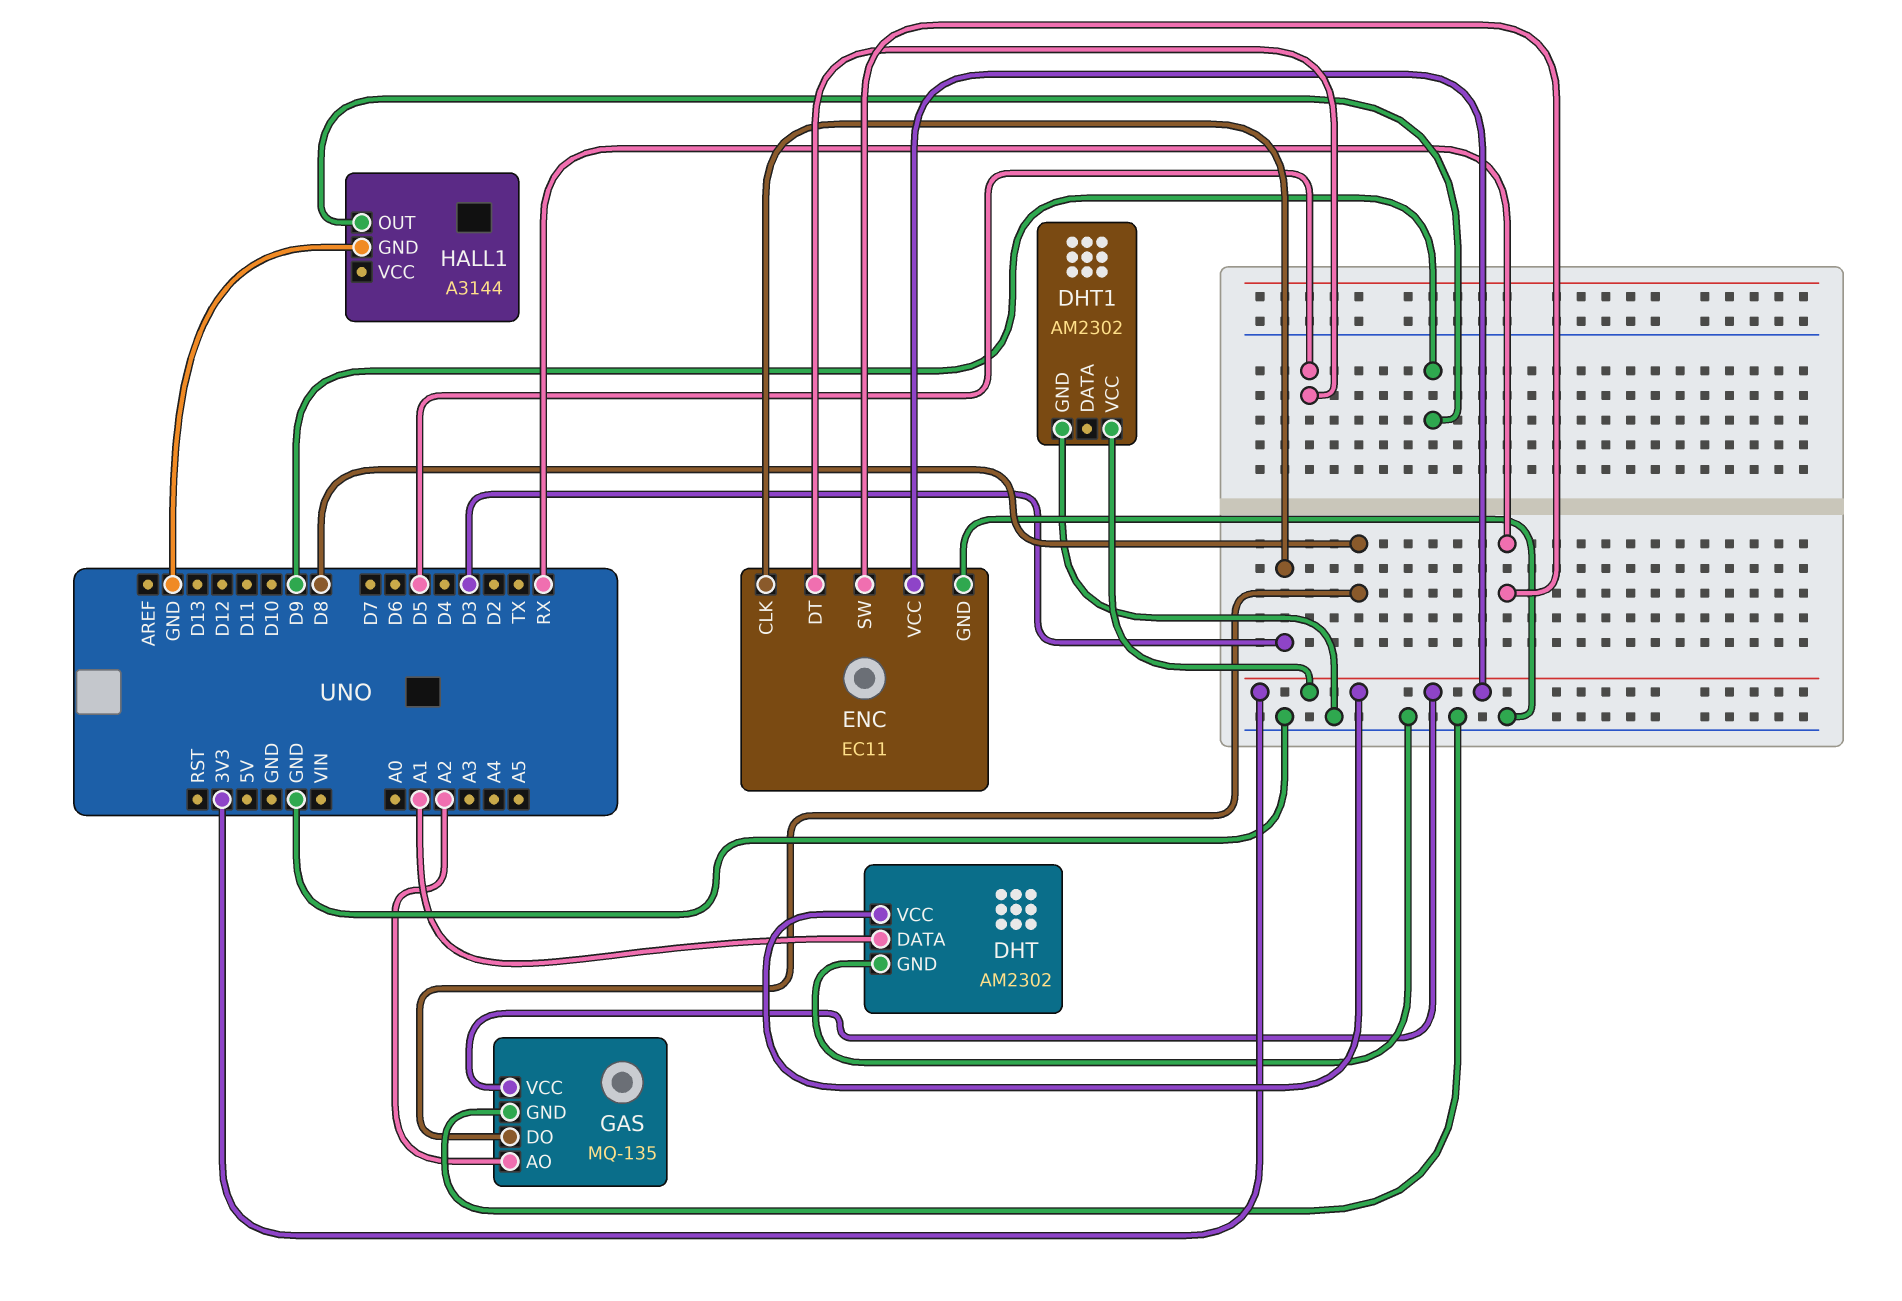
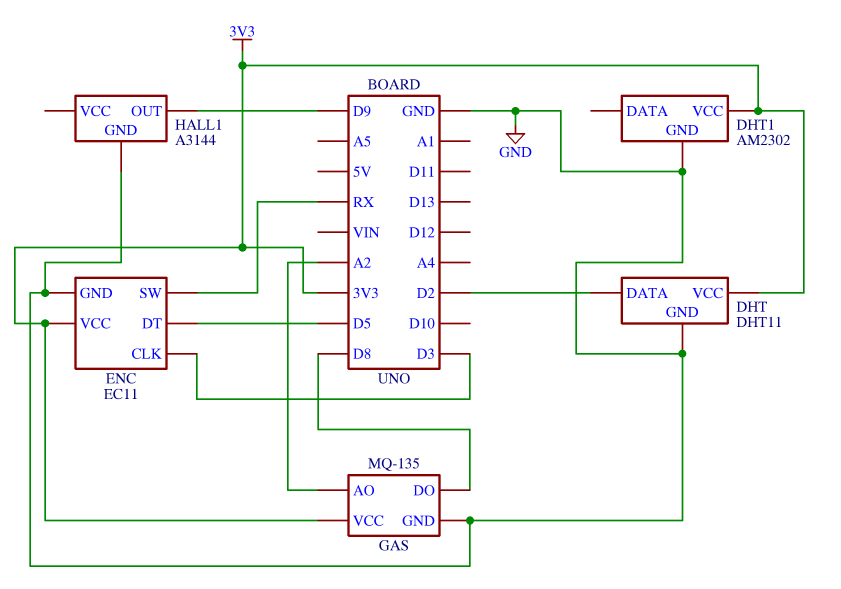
DHT: AM2302 -> DHT11
DHT pin DATA: A1 -> D2

